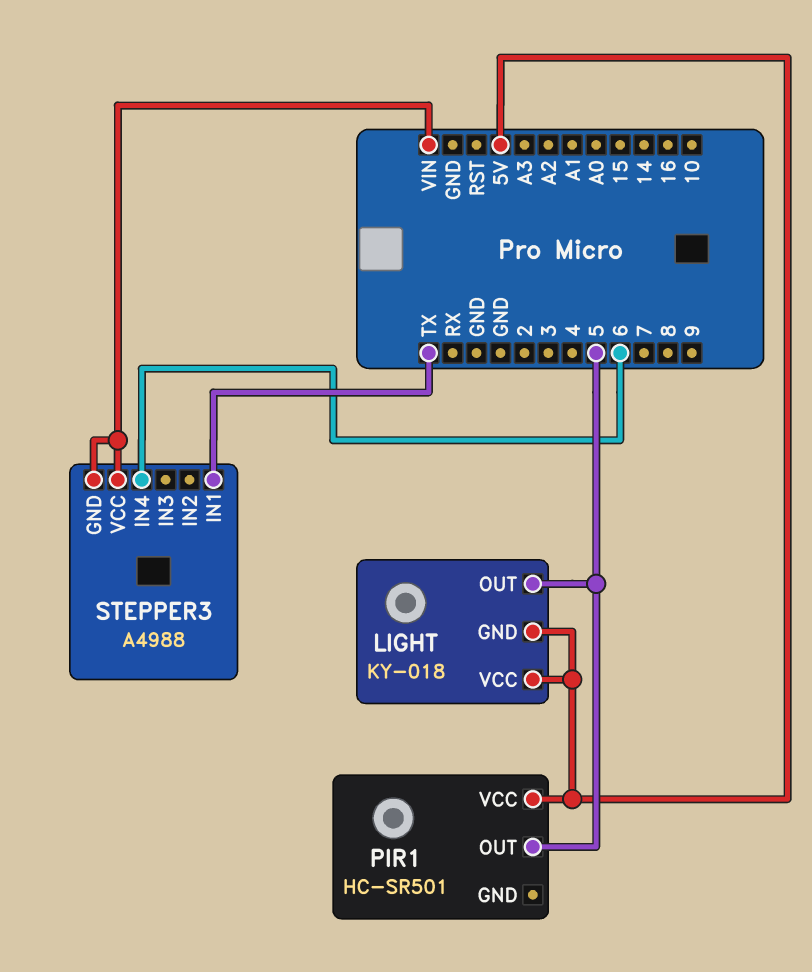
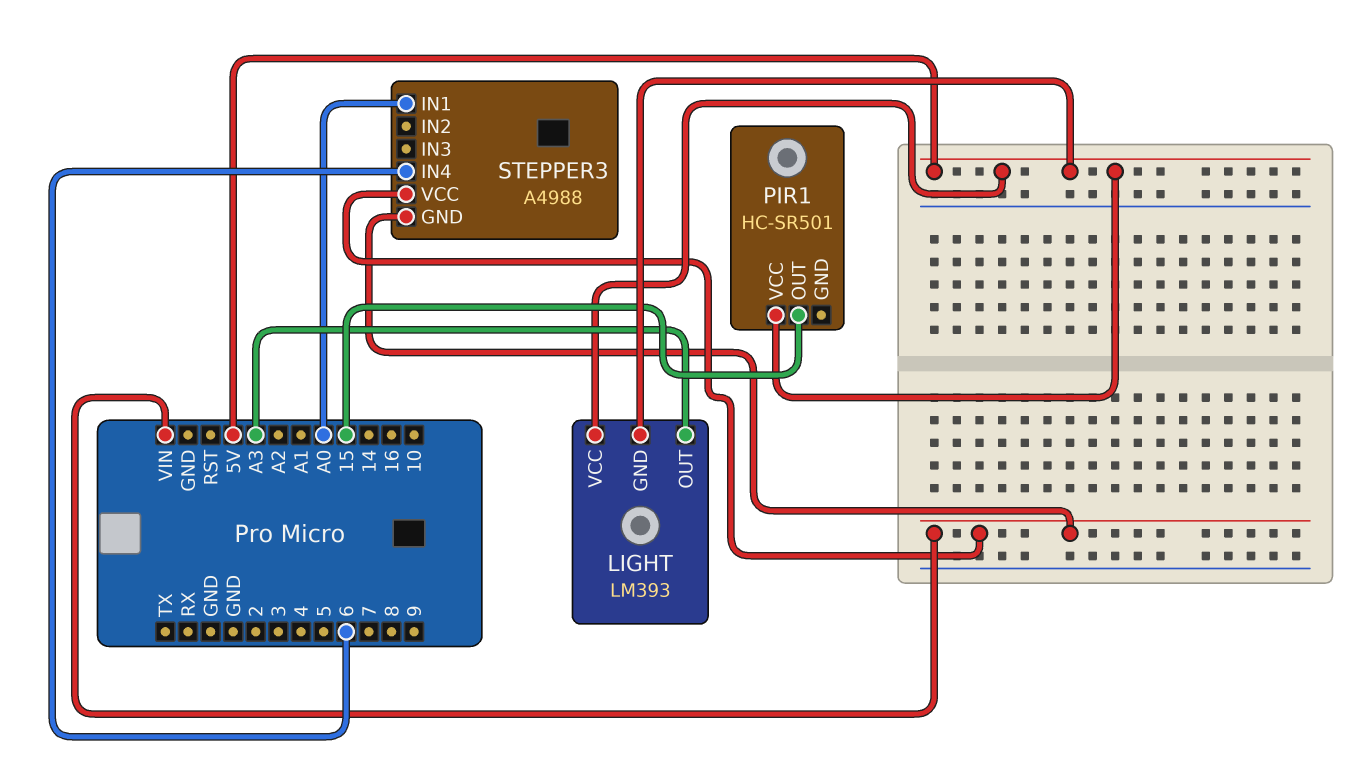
LIGHT: KY-018 -> LM393
LIGHT pin OUT: 5 -> A3
PIR1 pin OUT: 5 -> 15
STEPPER3 pin IN1: TX -> A0

